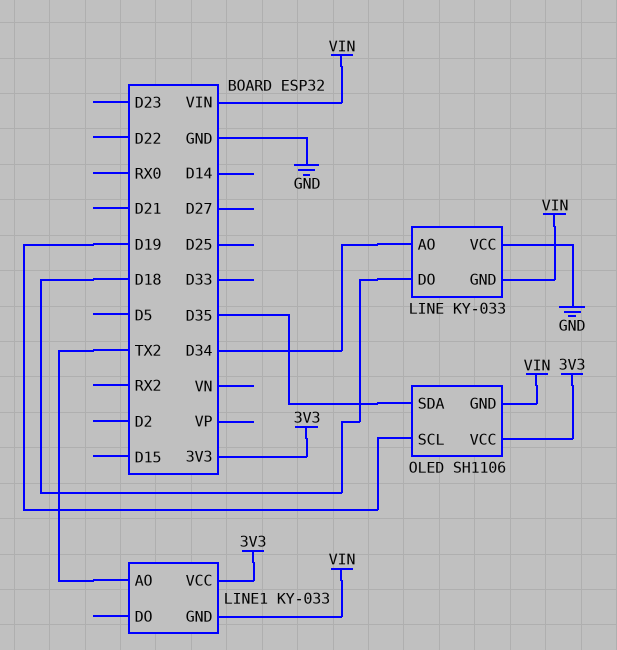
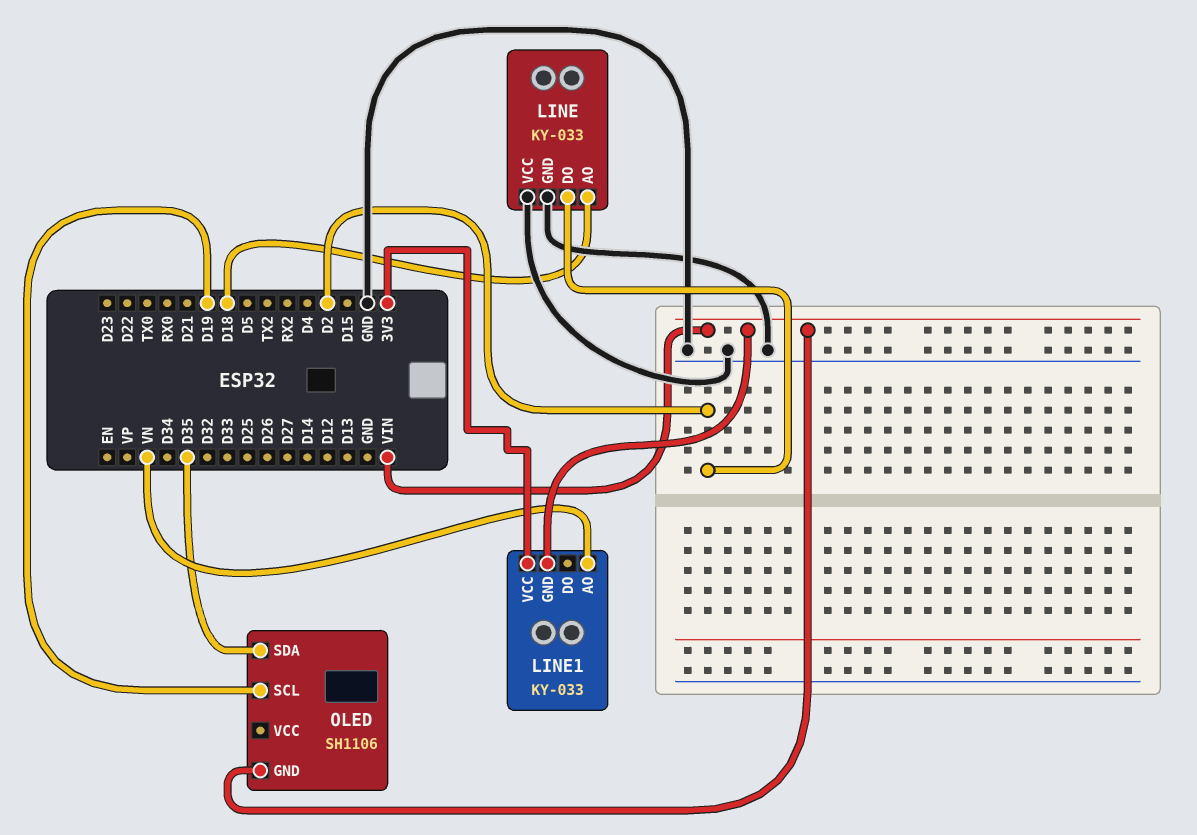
LINE pin AO: D34 -> D18
LINE pin DO: D18 -> D2
LINE pin GND: VIN -> GND
LINE1 pin AO: TX2 -> VN
OLED pin VCC: 3V3 -> none

